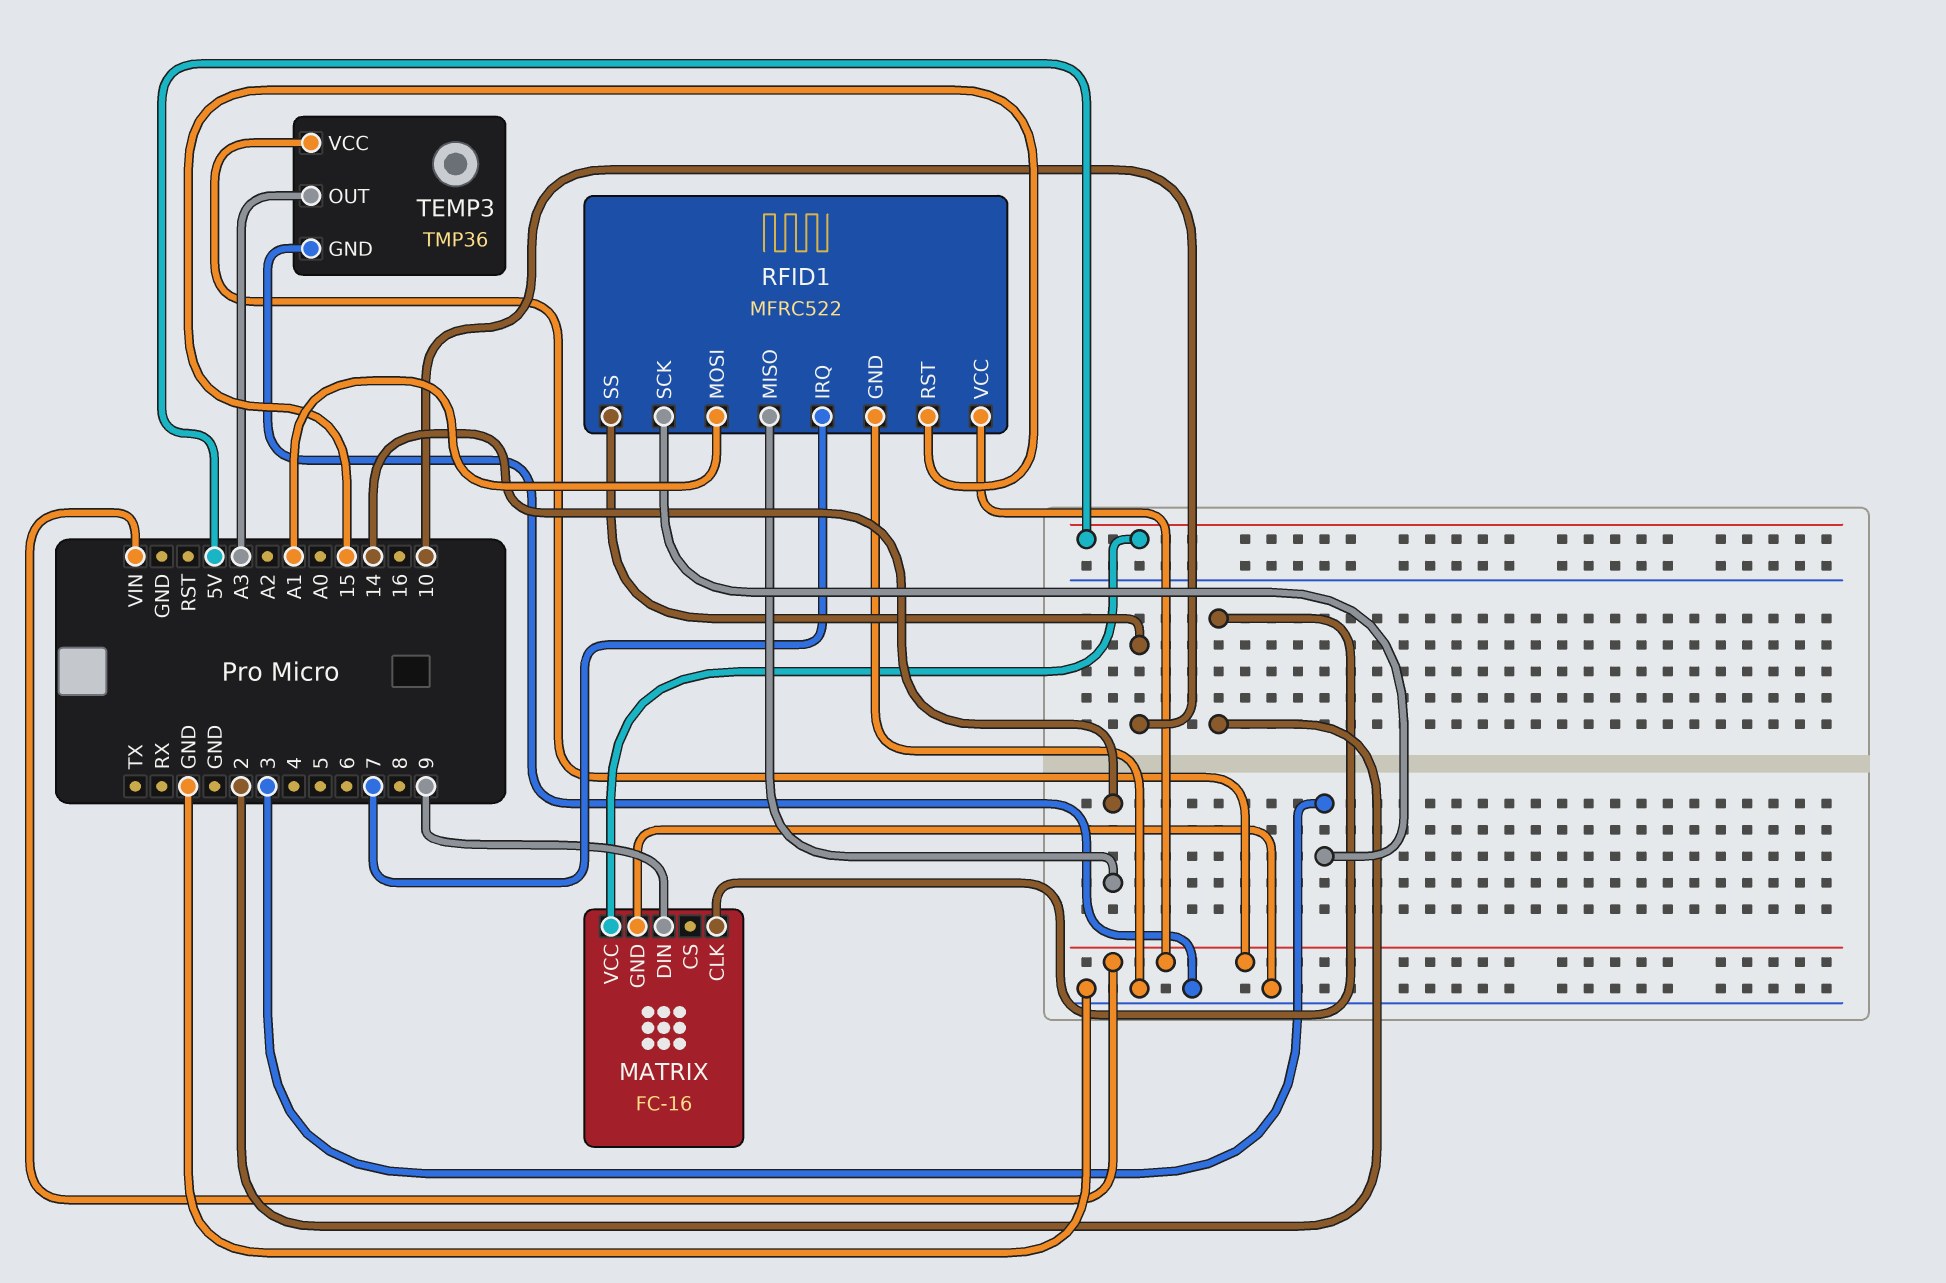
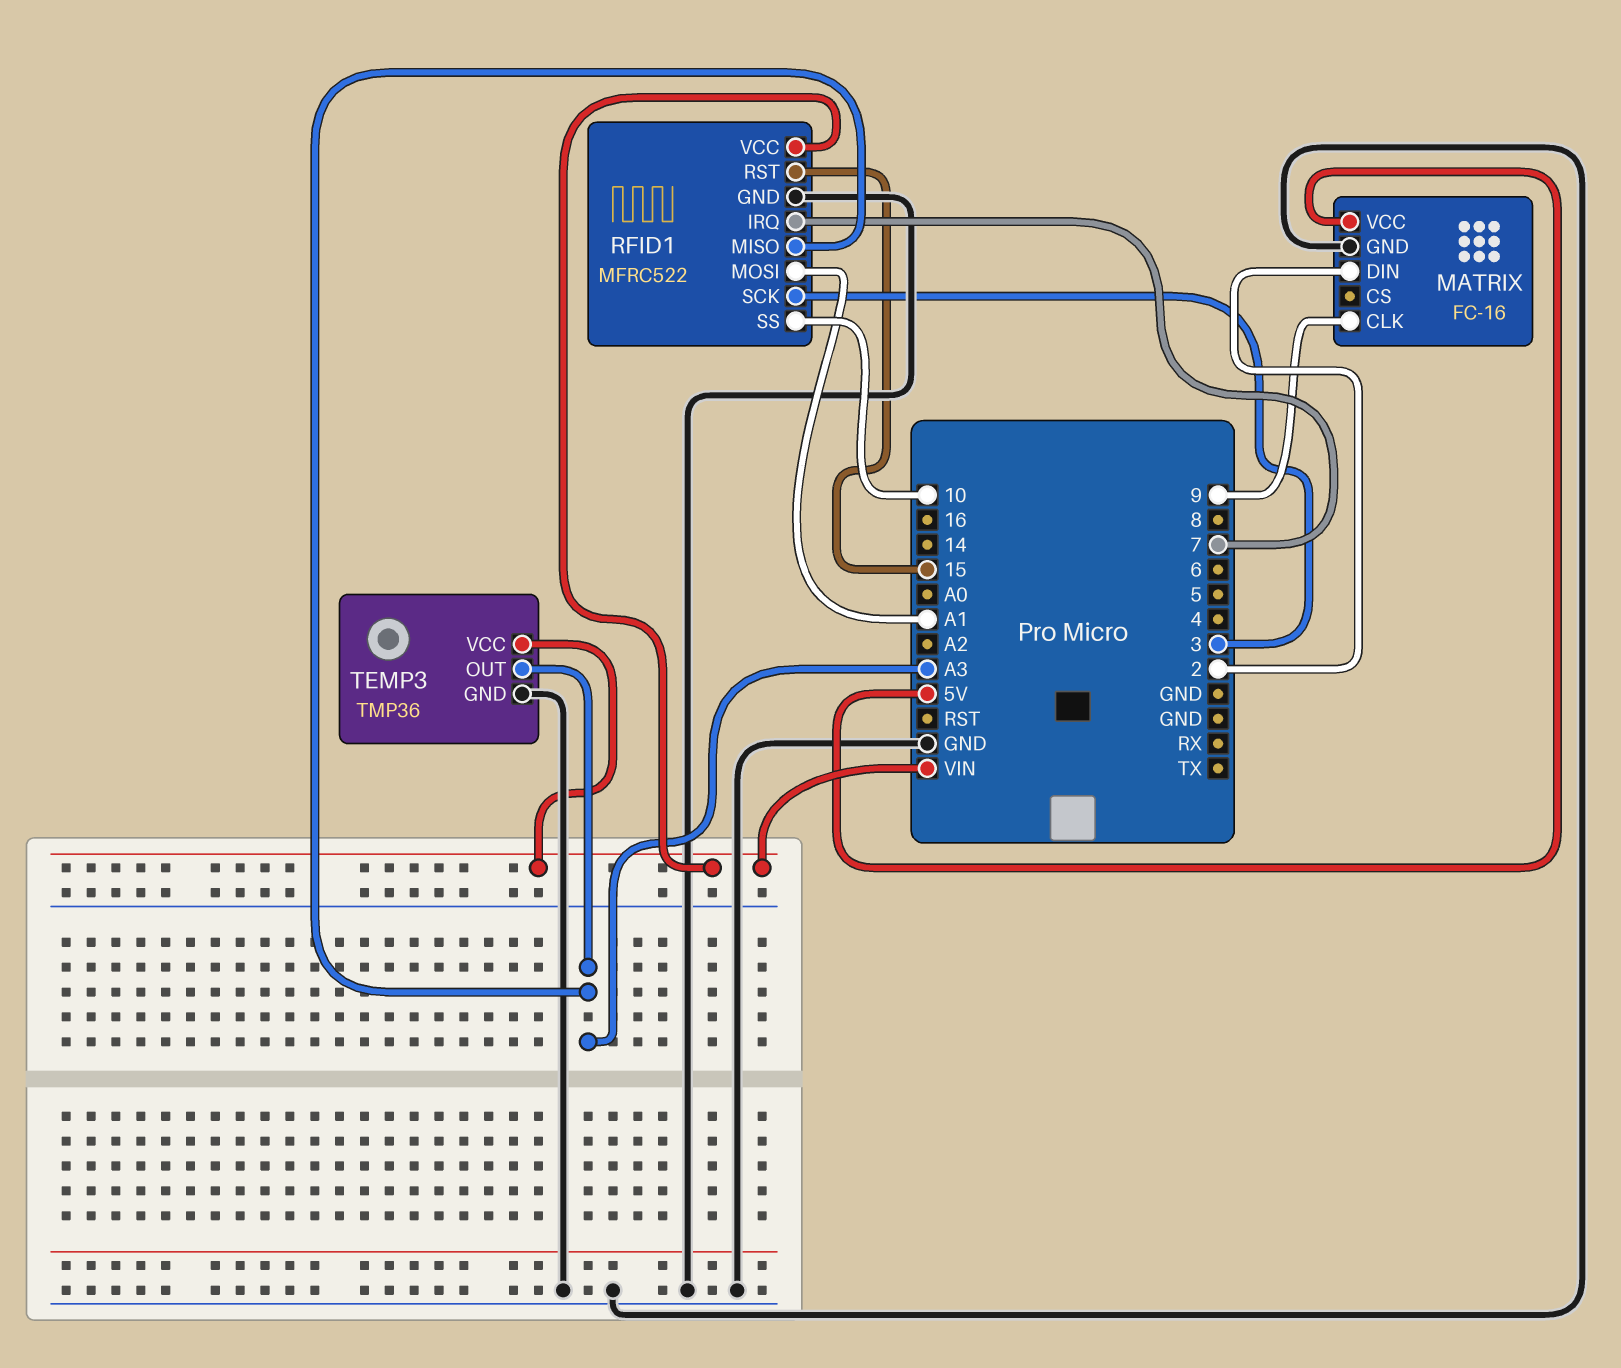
MATRIX pin CLK: 2 -> 9
MATRIX pin DIN: 9 -> 2
RFID1 pin MISO: 14 -> A3

